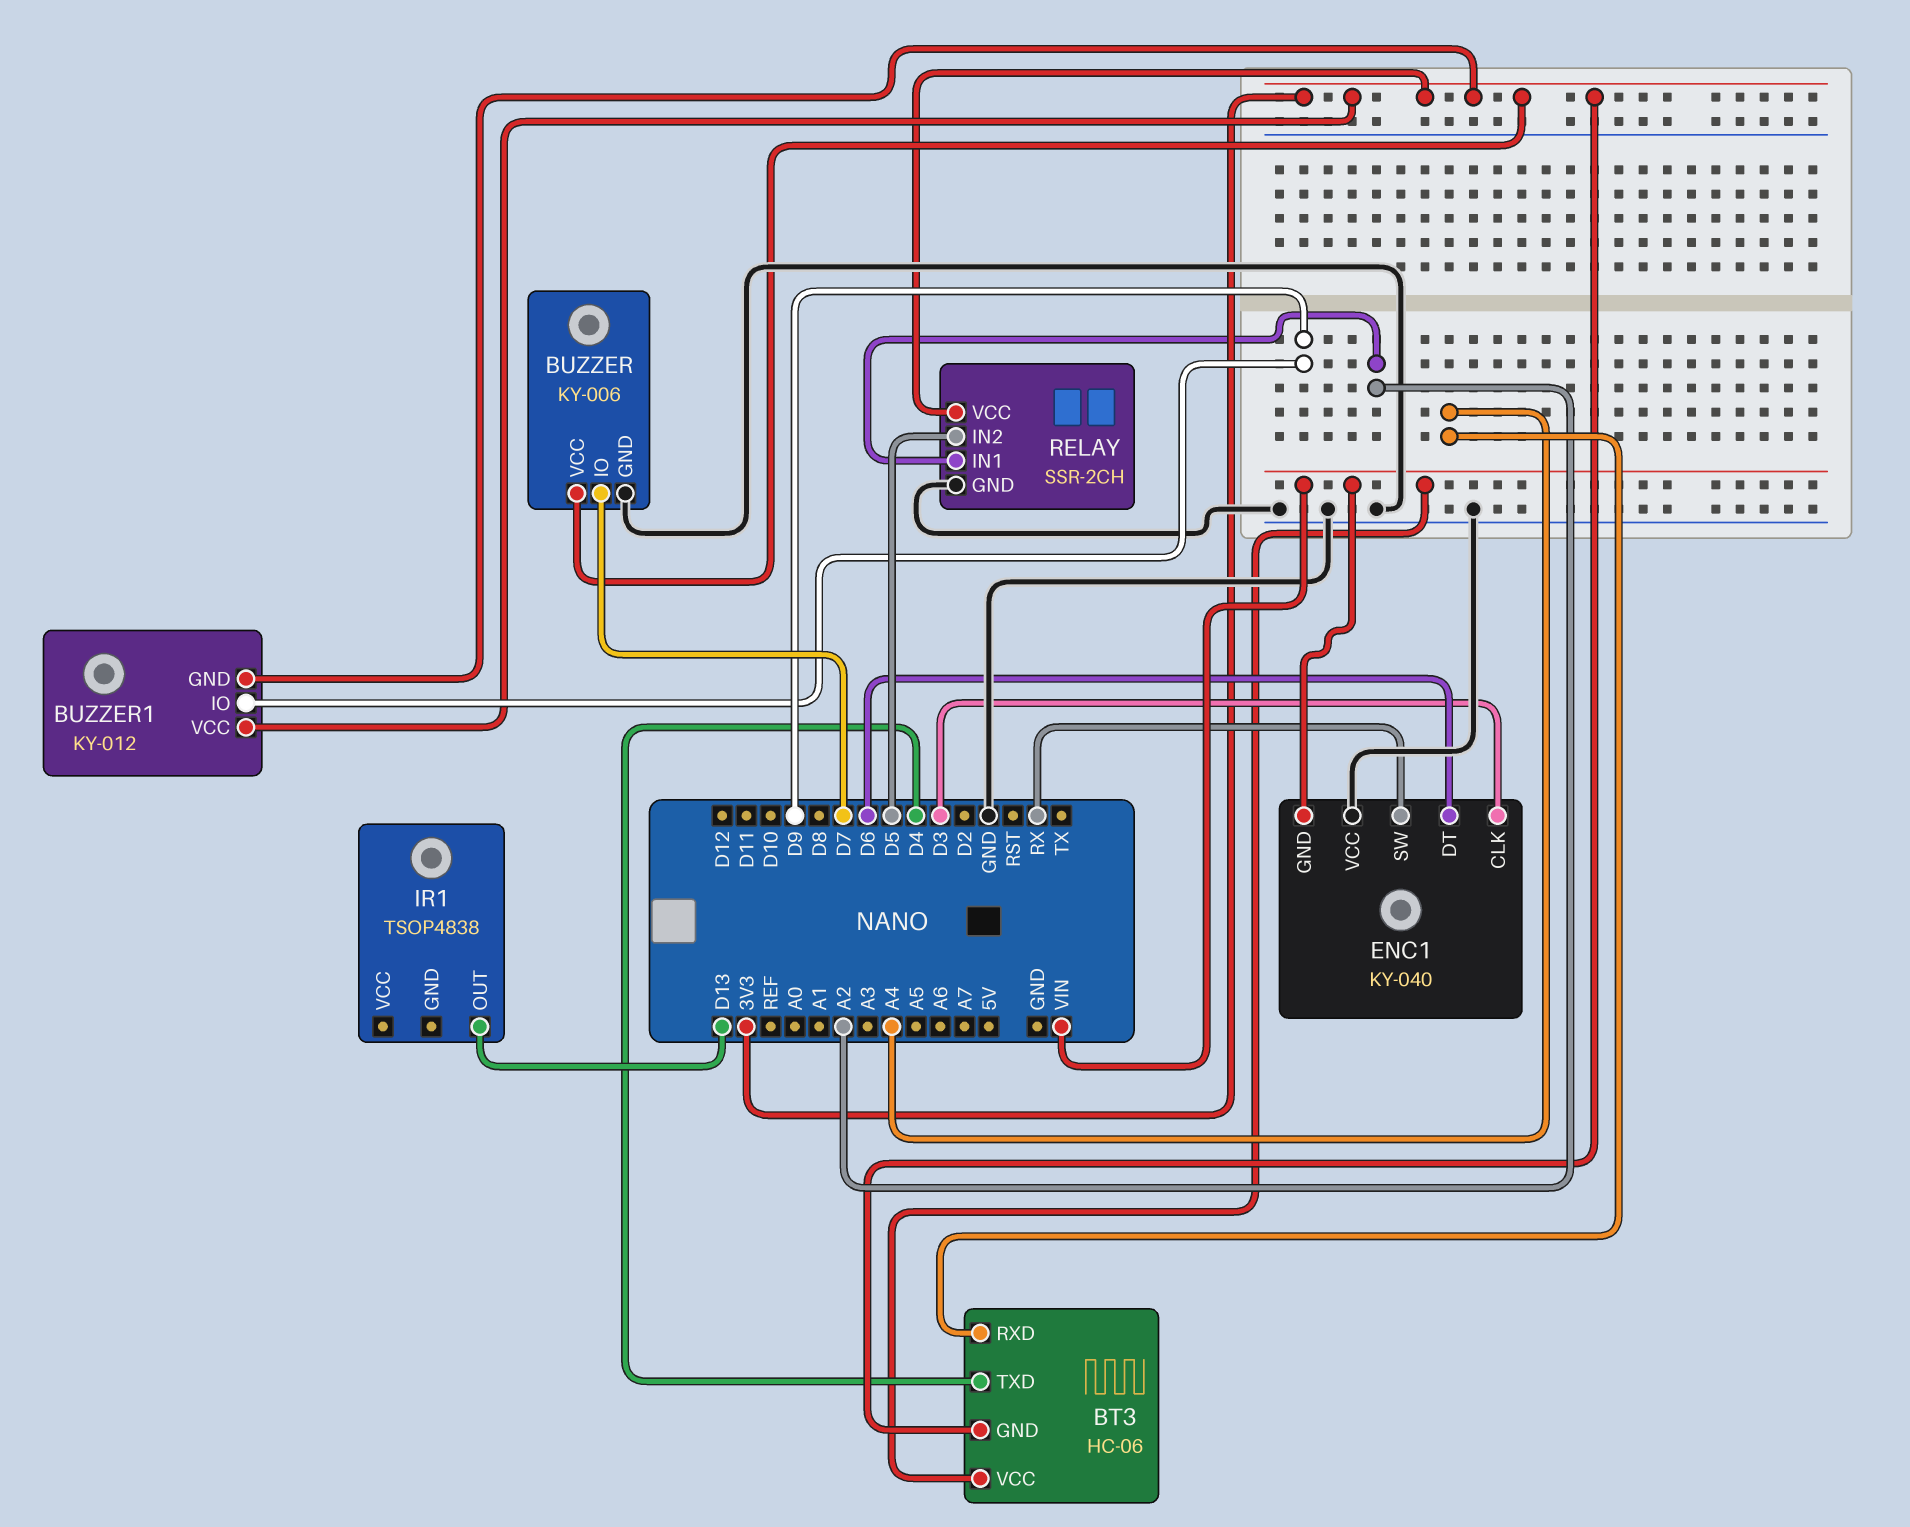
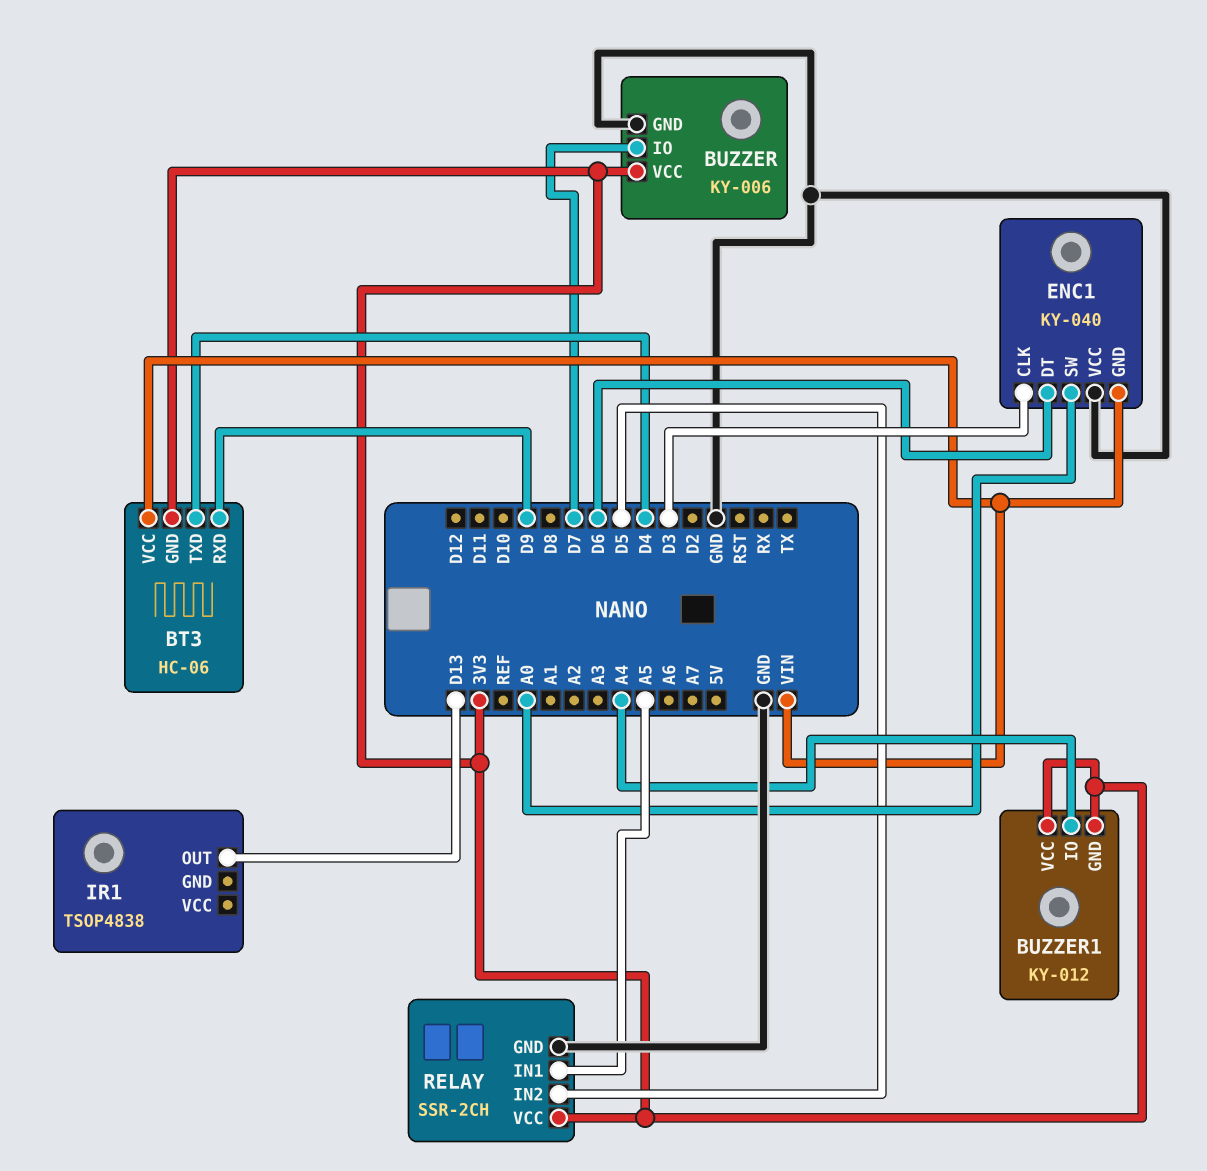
BT3 pin RXD: A4 -> D9
BUZZER1 pin IO: D9 -> A4
ENC1 pin SW: RX -> A0
RELAY pin IN1: A2 -> A5

